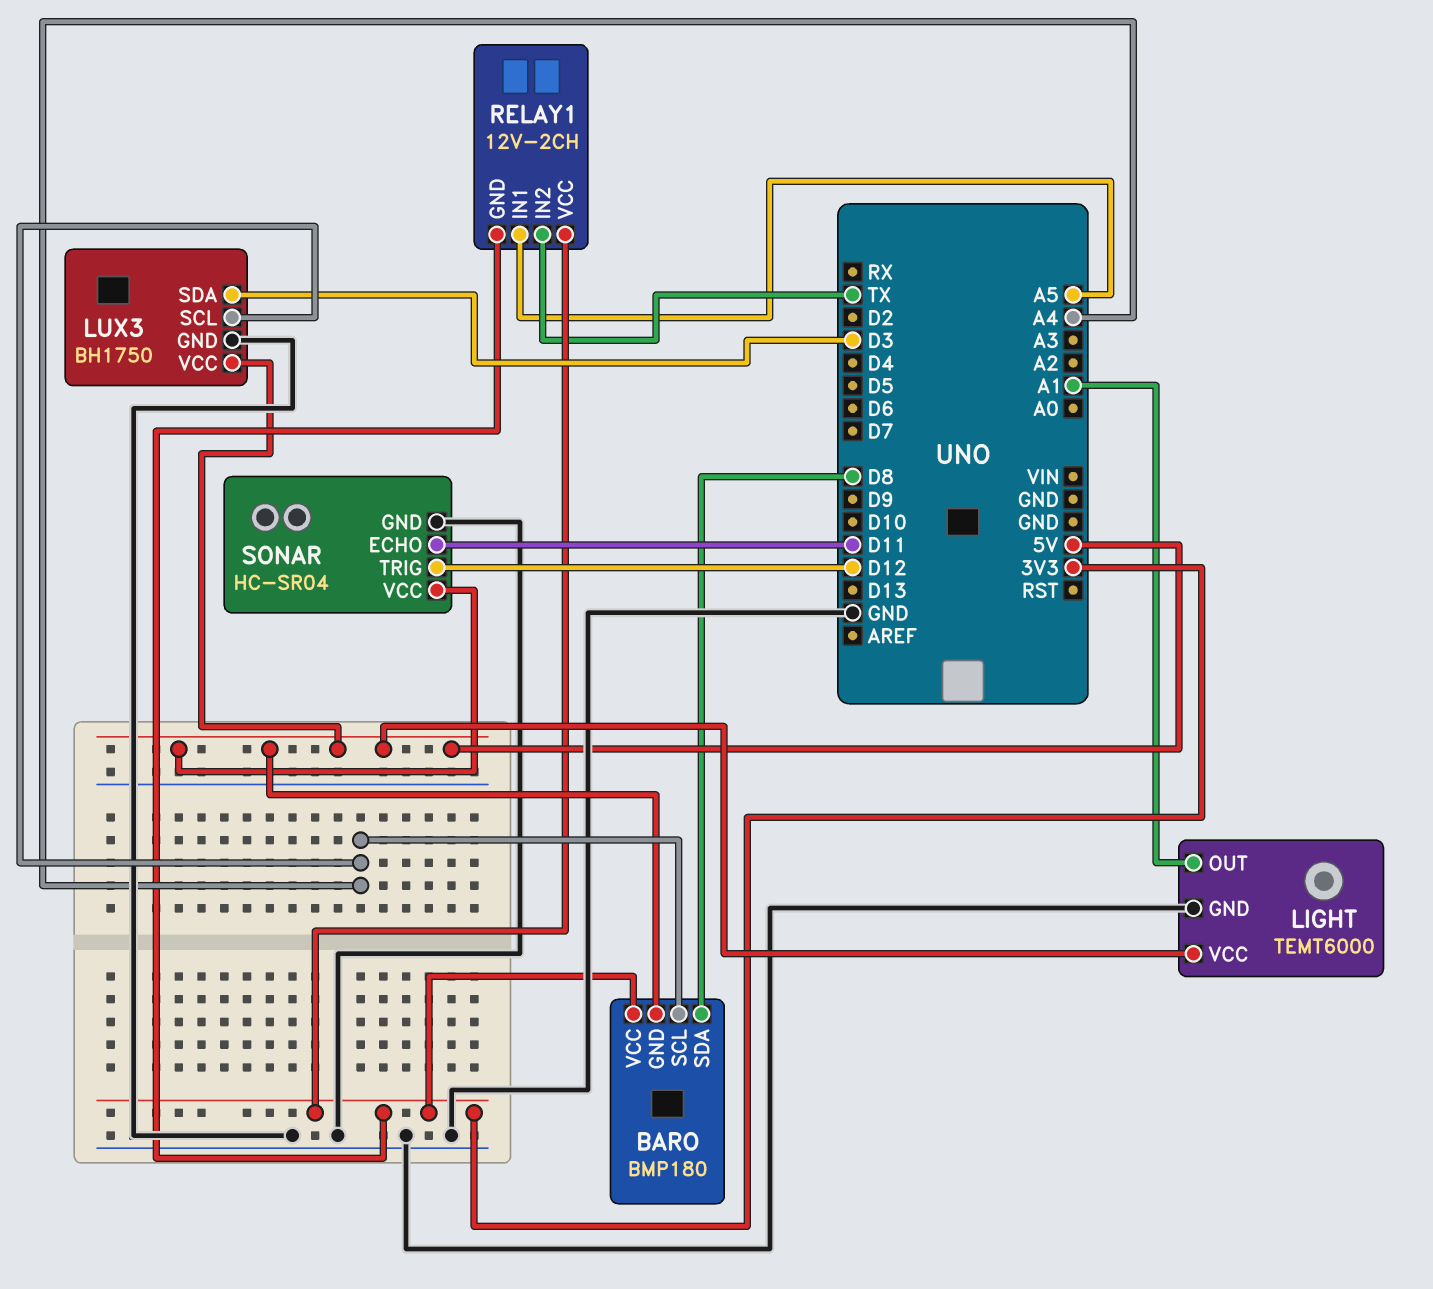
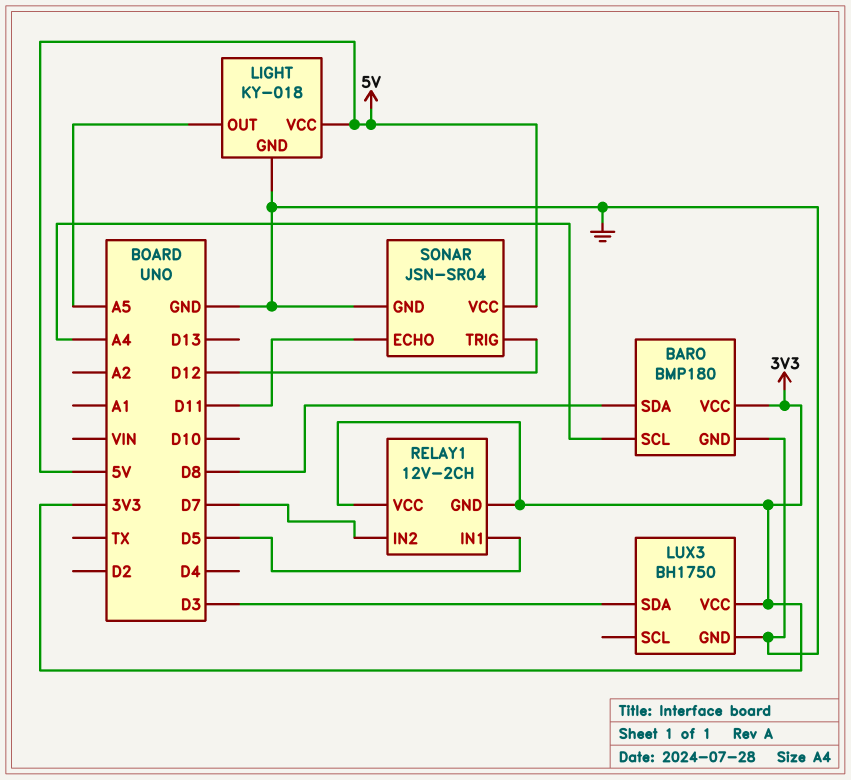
BARO pin GND: 5V -> GND
LIGHT: TEMT6000 -> KY-018
LIGHT pin OUT: A1 -> A5
LUX3 pin SCL: A4 -> none
LUX3 pin VCC: 5V -> 3V3
RELAY1 pin IN1: A5 -> D5
RELAY1 pin IN2: TX -> D7
SONAR: HC-SR04 -> JSN-SR04

